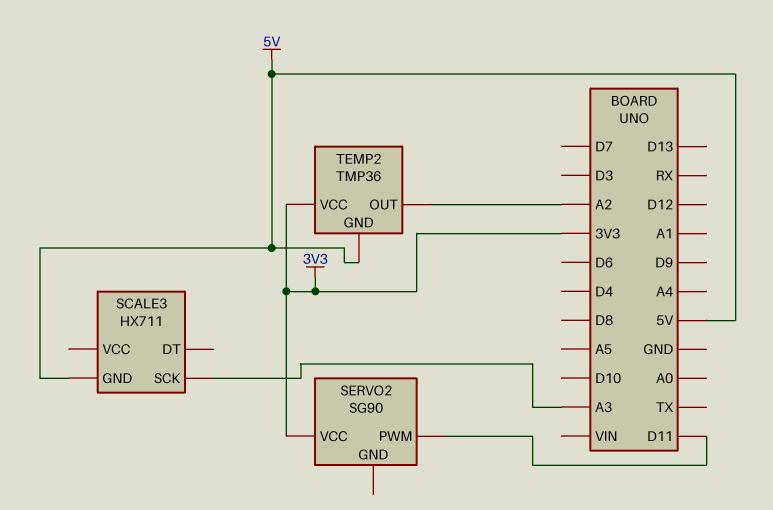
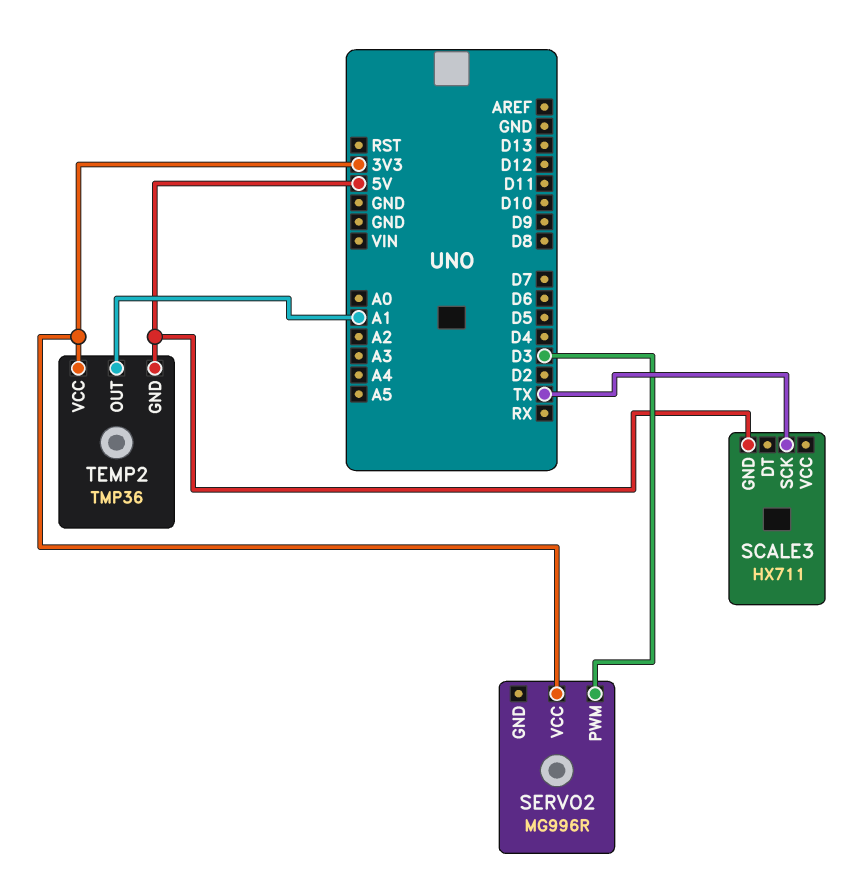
SCALE3 pin SCK: A3 -> TX
SERVO2: SG90 -> MG996R
SERVO2 pin PWM: D11 -> D3
TEMP2 pin OUT: A2 -> A1

